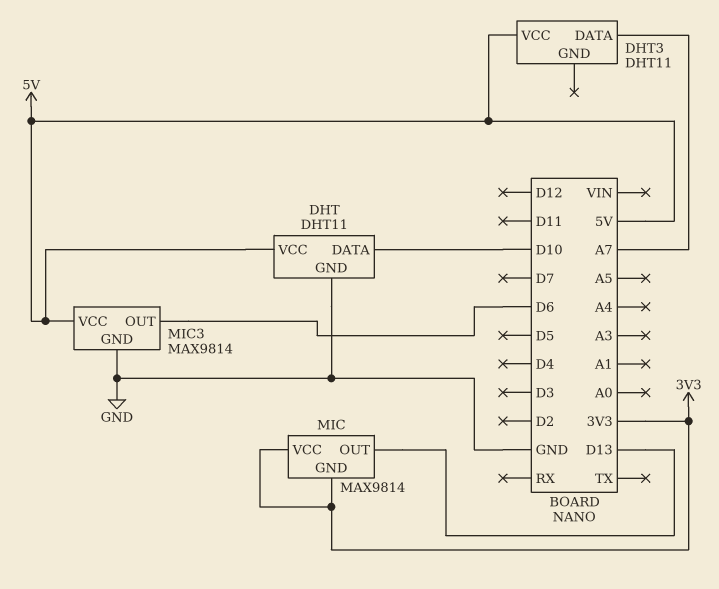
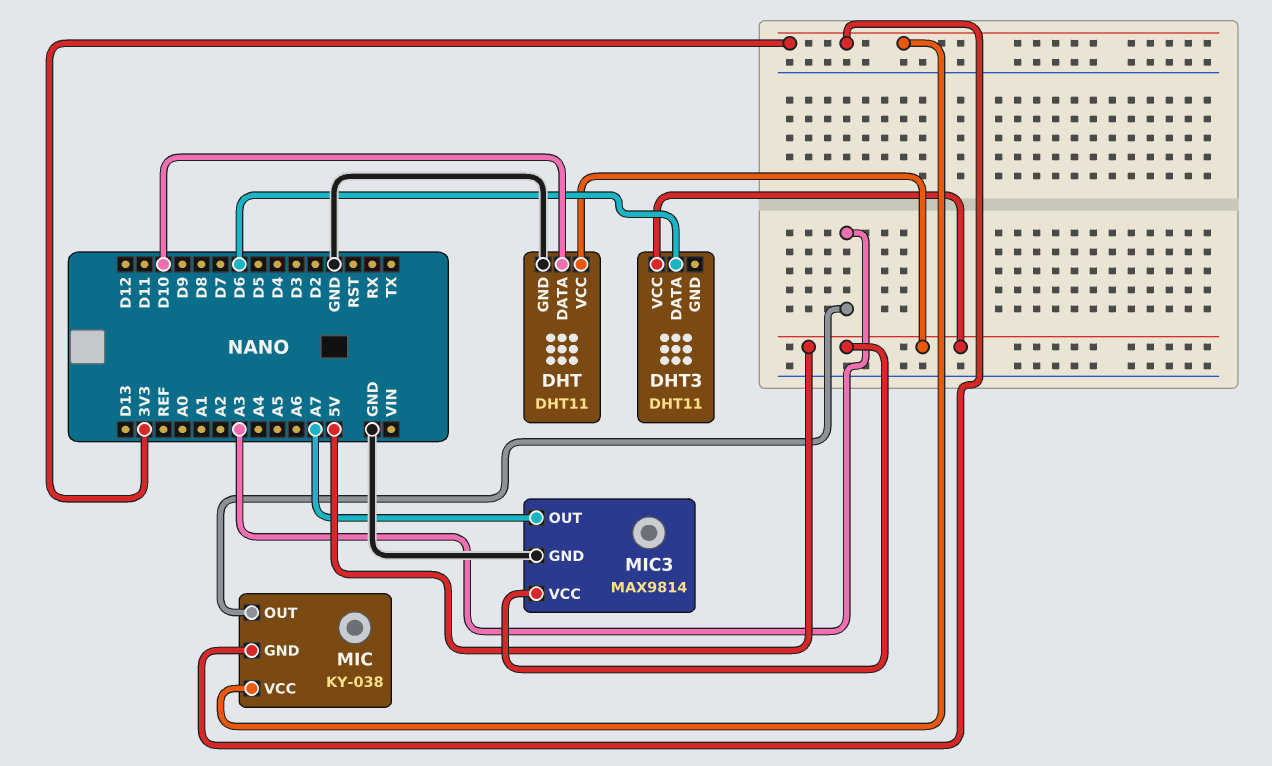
DHT3 pin DATA: A7 -> D6
MIC: MAX9814 -> KY-038
MIC pin OUT: D13 -> A3
MIC3 pin OUT: D6 -> A7

